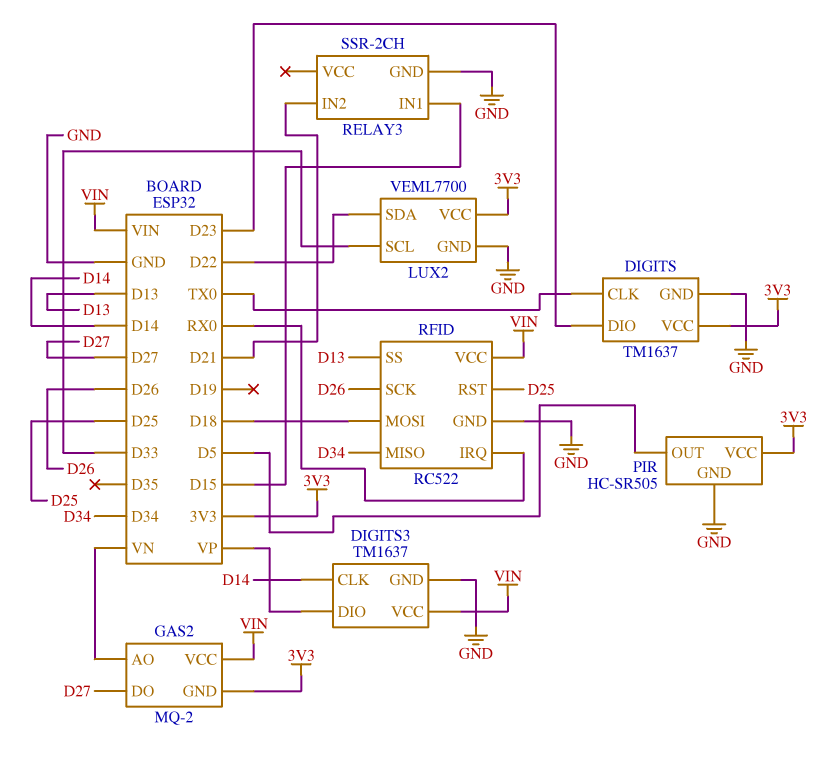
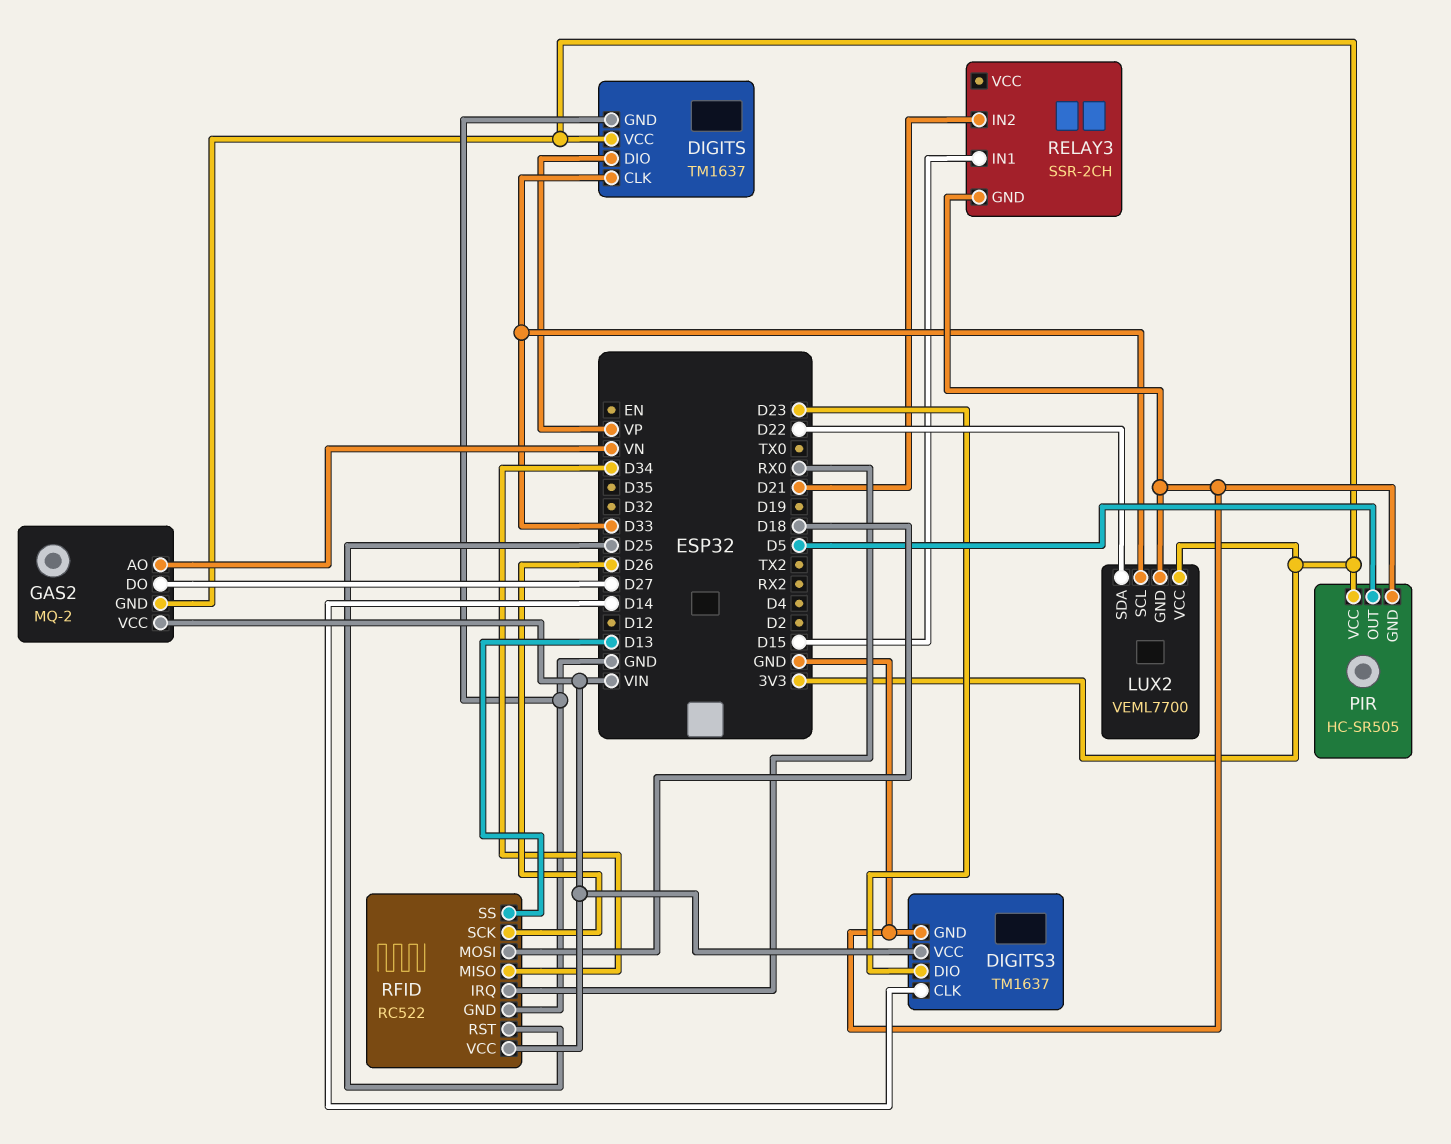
DIGITS pin CLK: TX0 -> D33
DIGITS pin DIO: D23 -> VP
DIGITS3 pin DIO: VP -> D23

